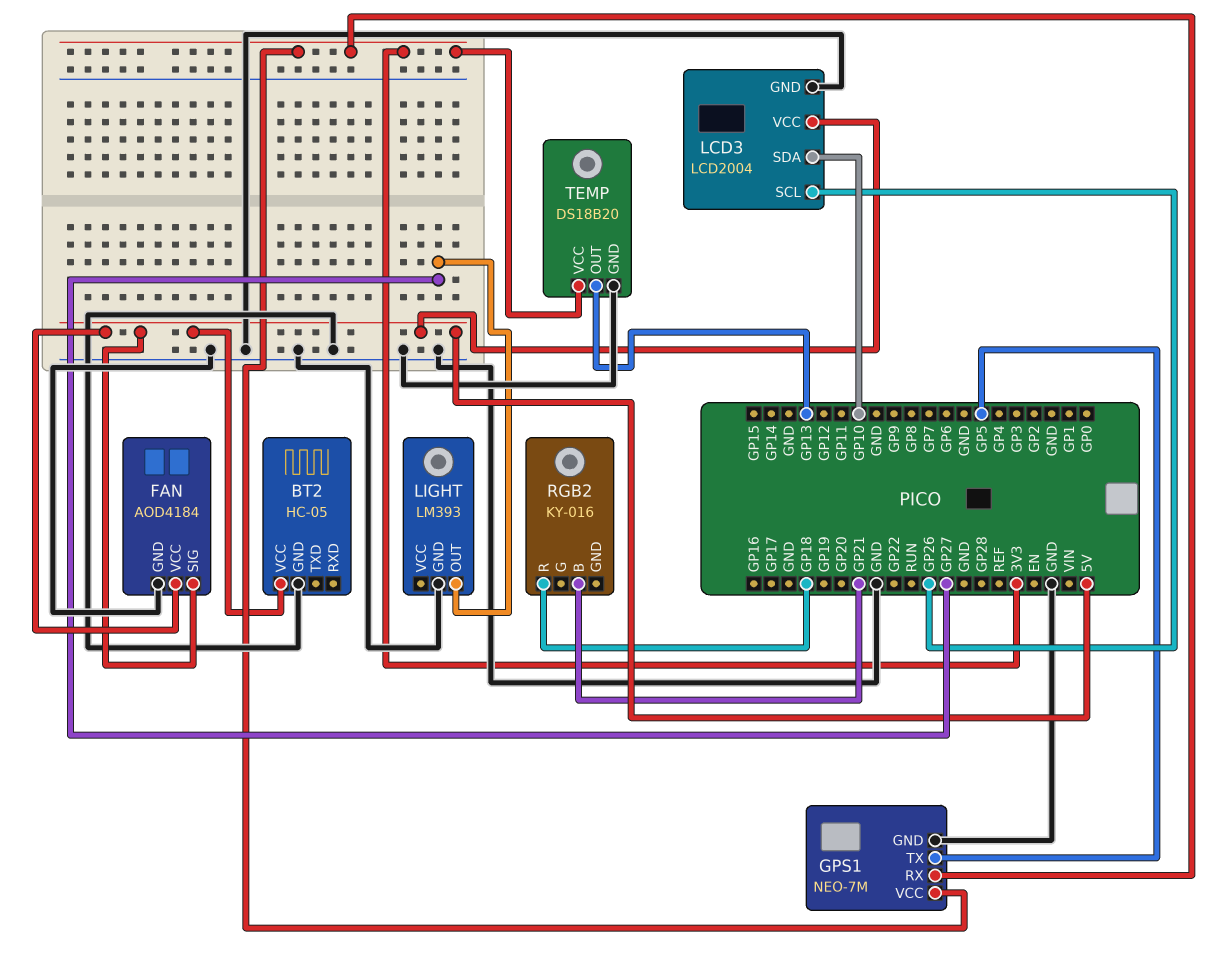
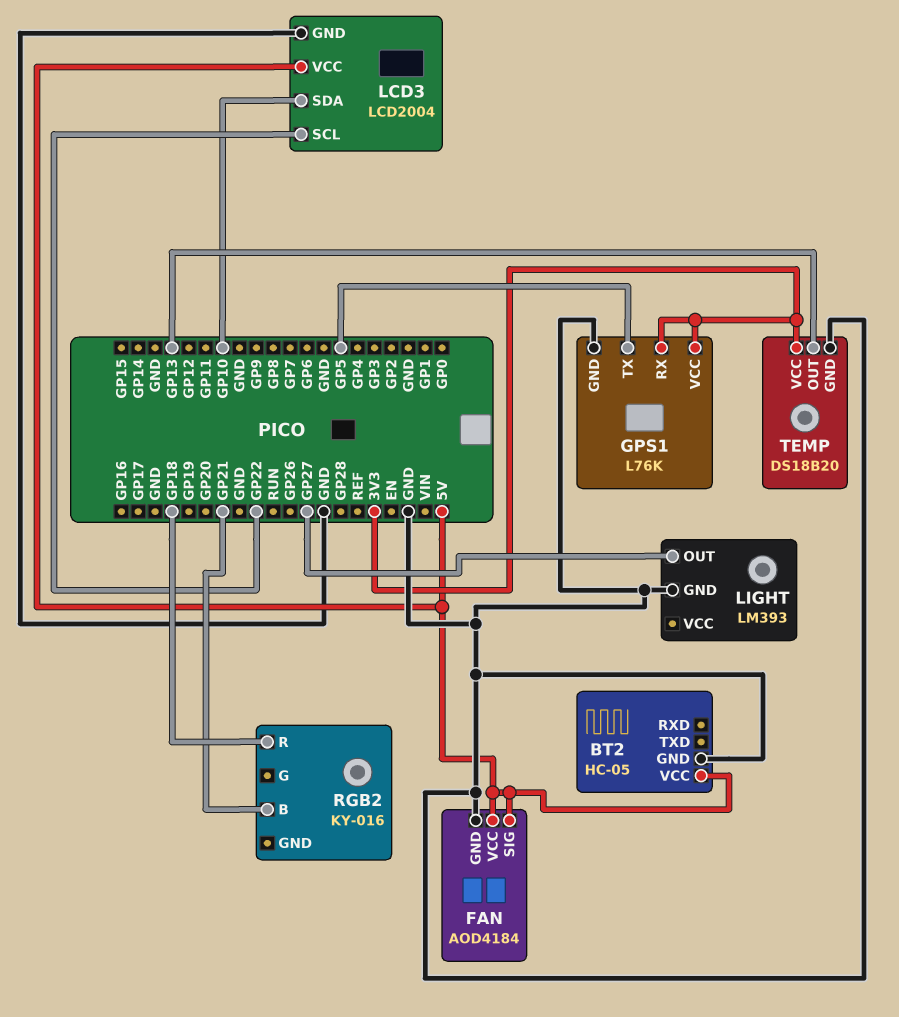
GPS1: NEO-7M -> L76K
LCD3 pin SCL: GP26 -> GP22

